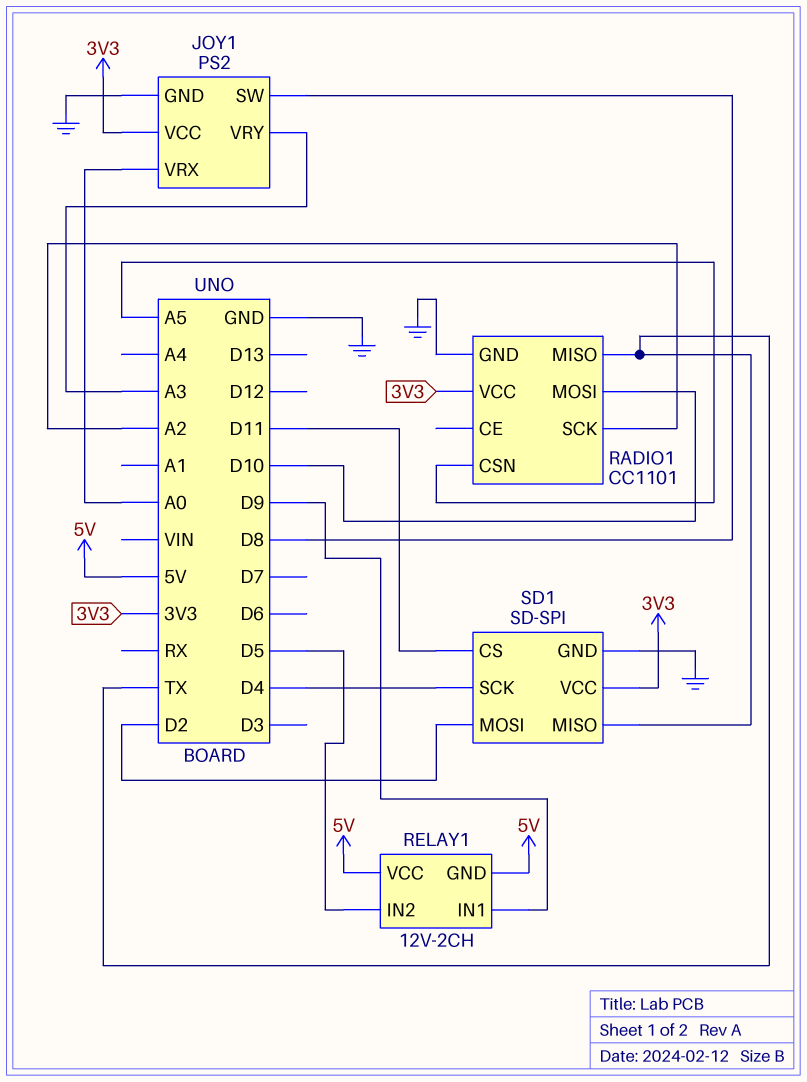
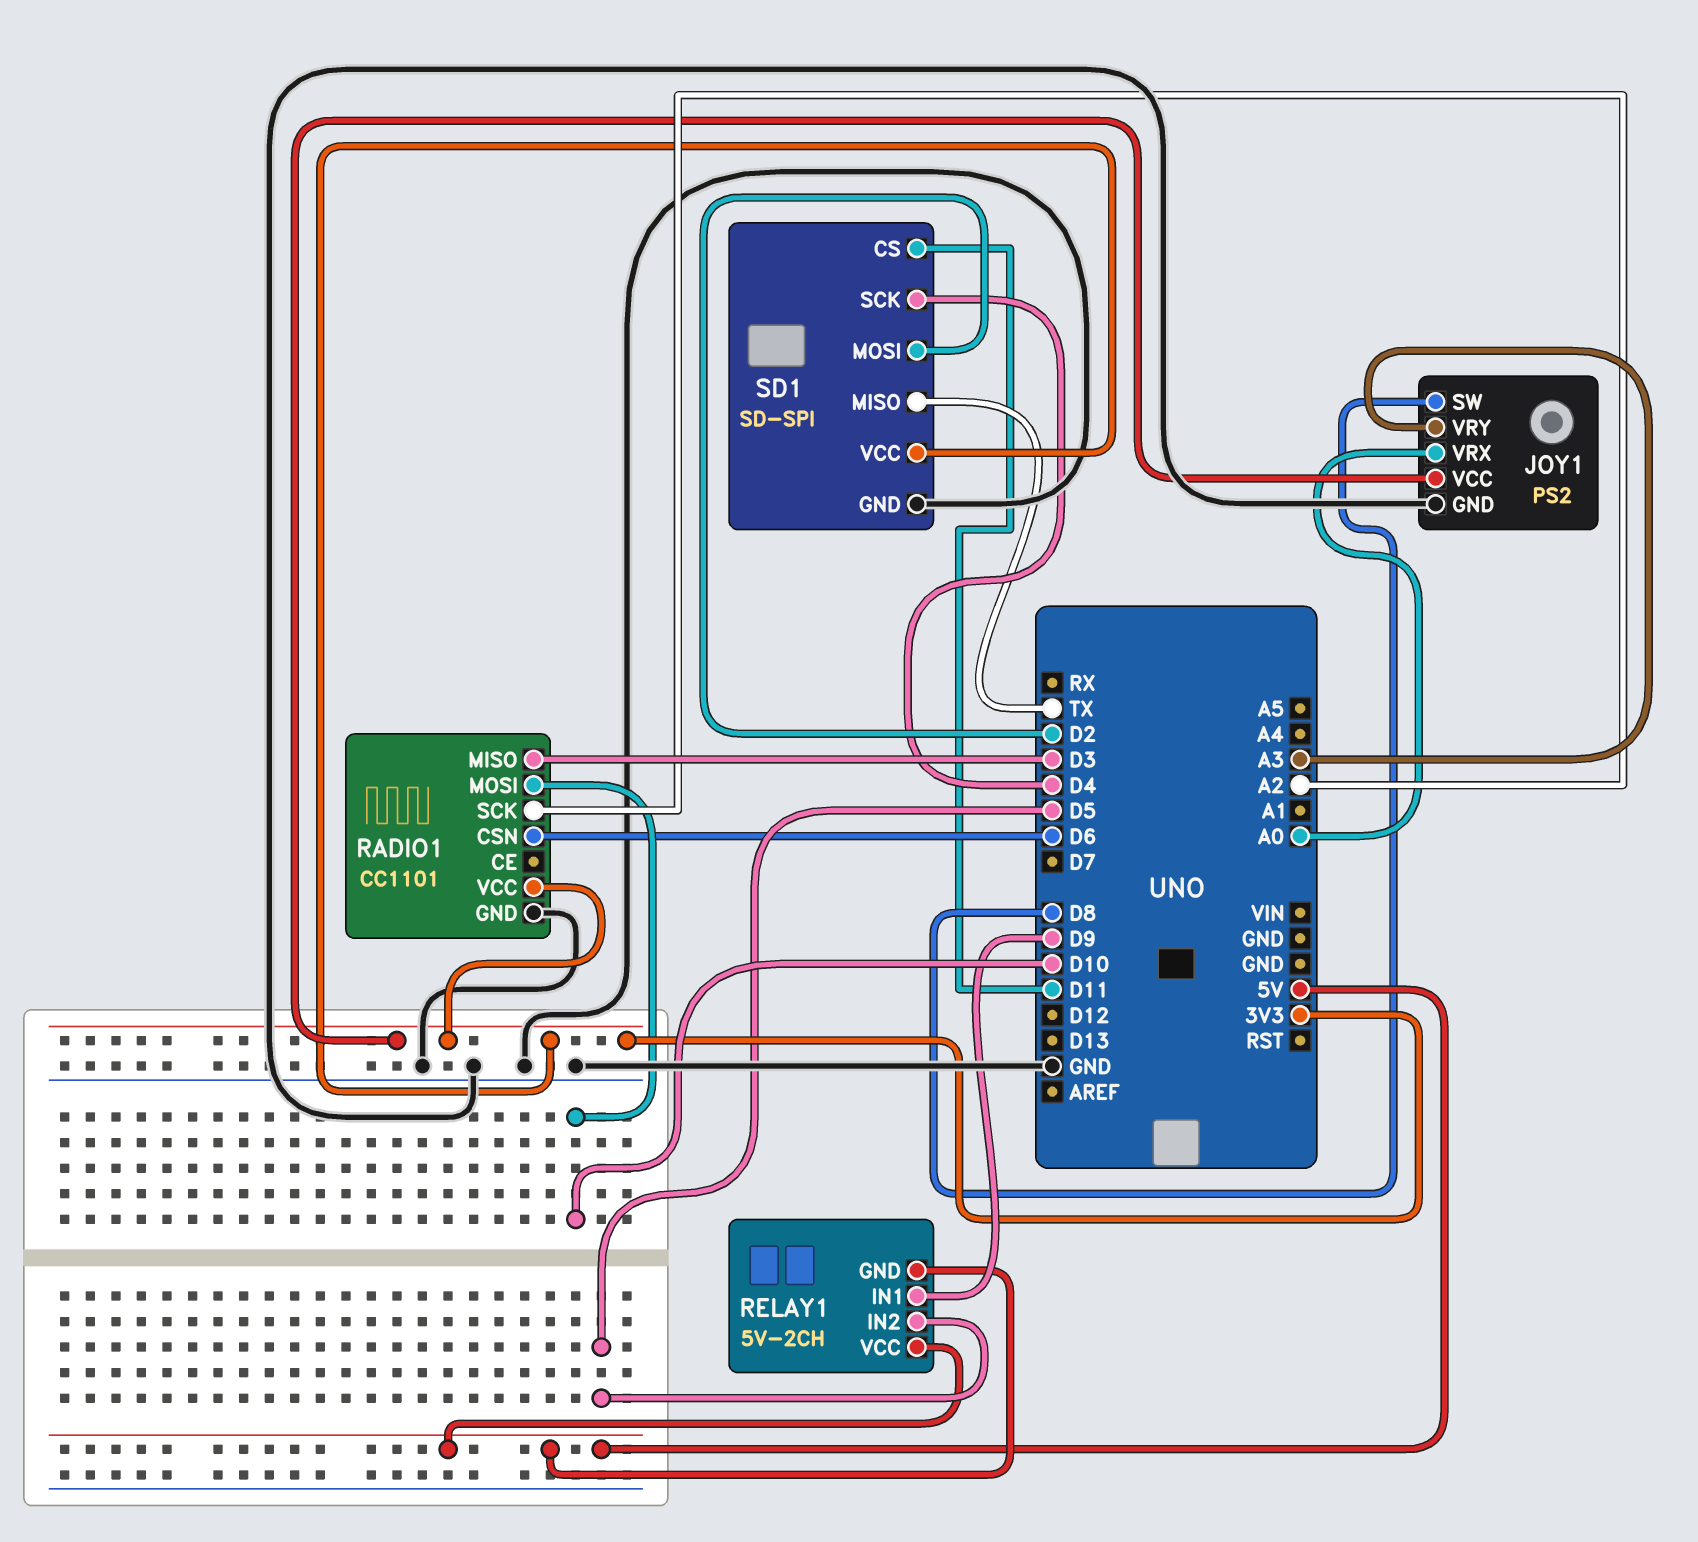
RADIO1 pin CSN: A5 -> D6
RADIO1 pin MISO: TX -> D3
RELAY1: 12V-2CH -> 5V-2CH

